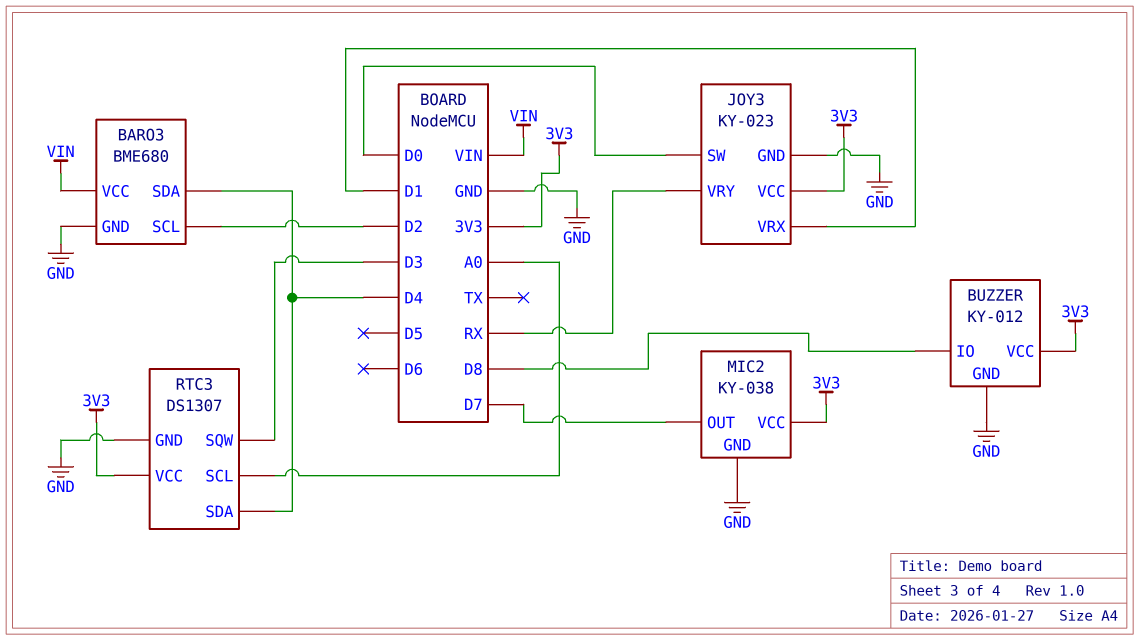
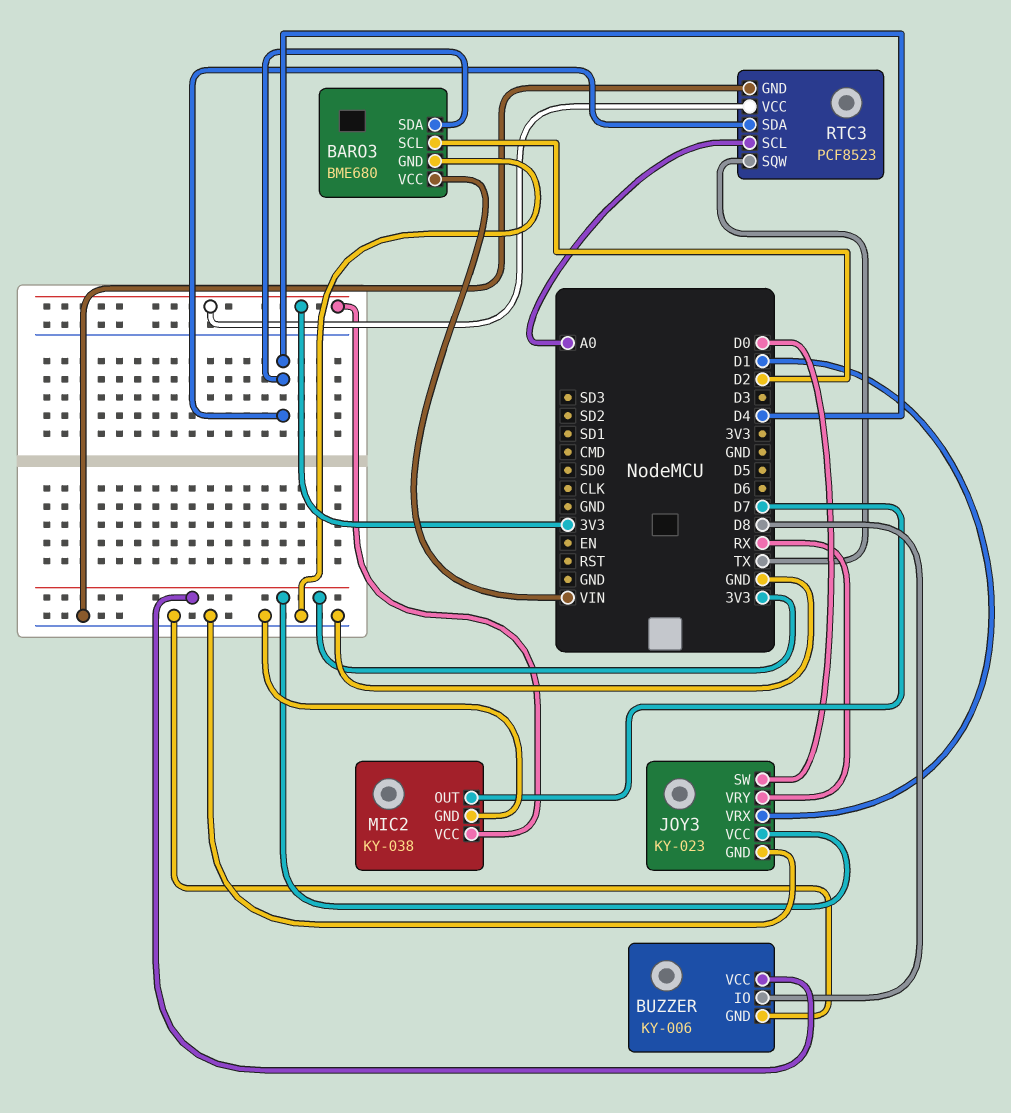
BUZZER: KY-012 -> KY-006
RTC3: DS1307 -> PCF8523
RTC3 pin SQW: D3 -> TX

